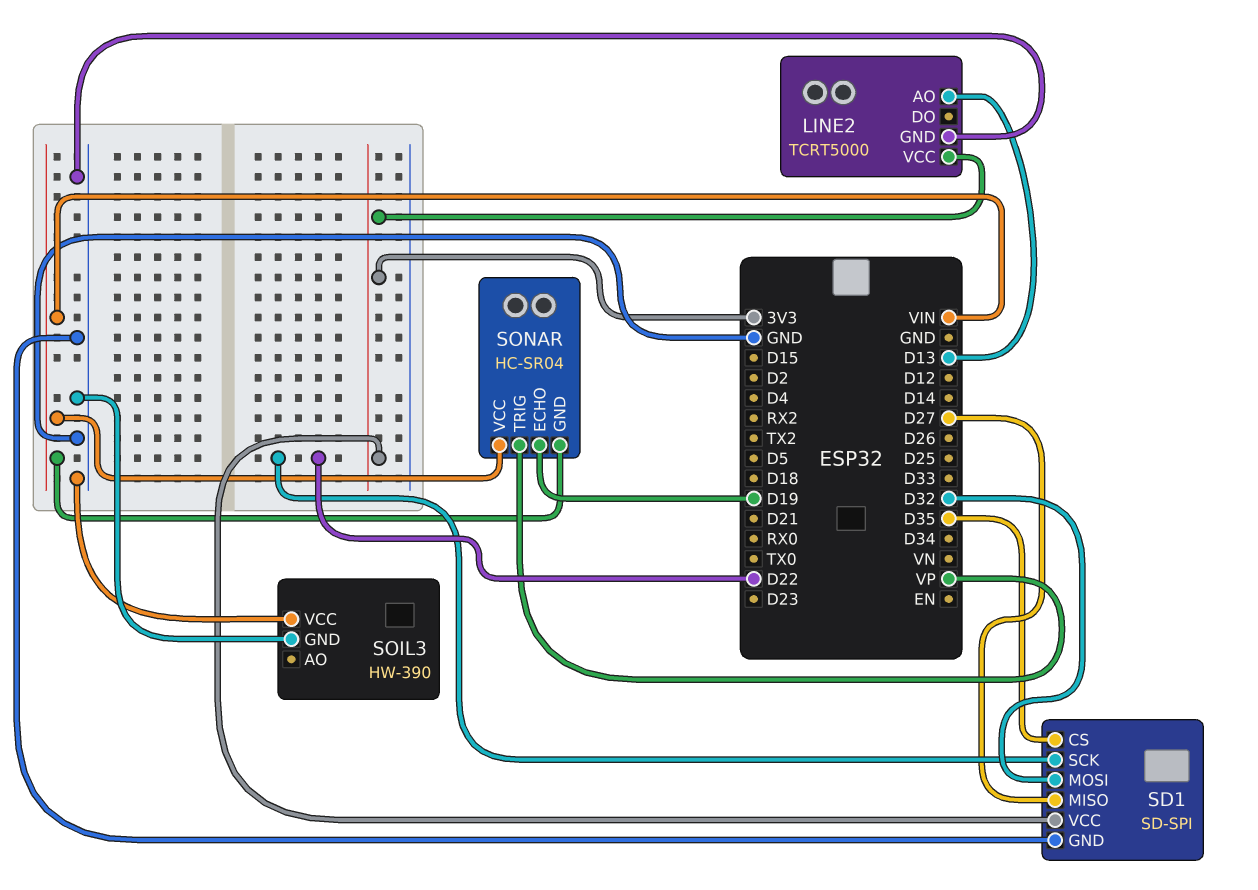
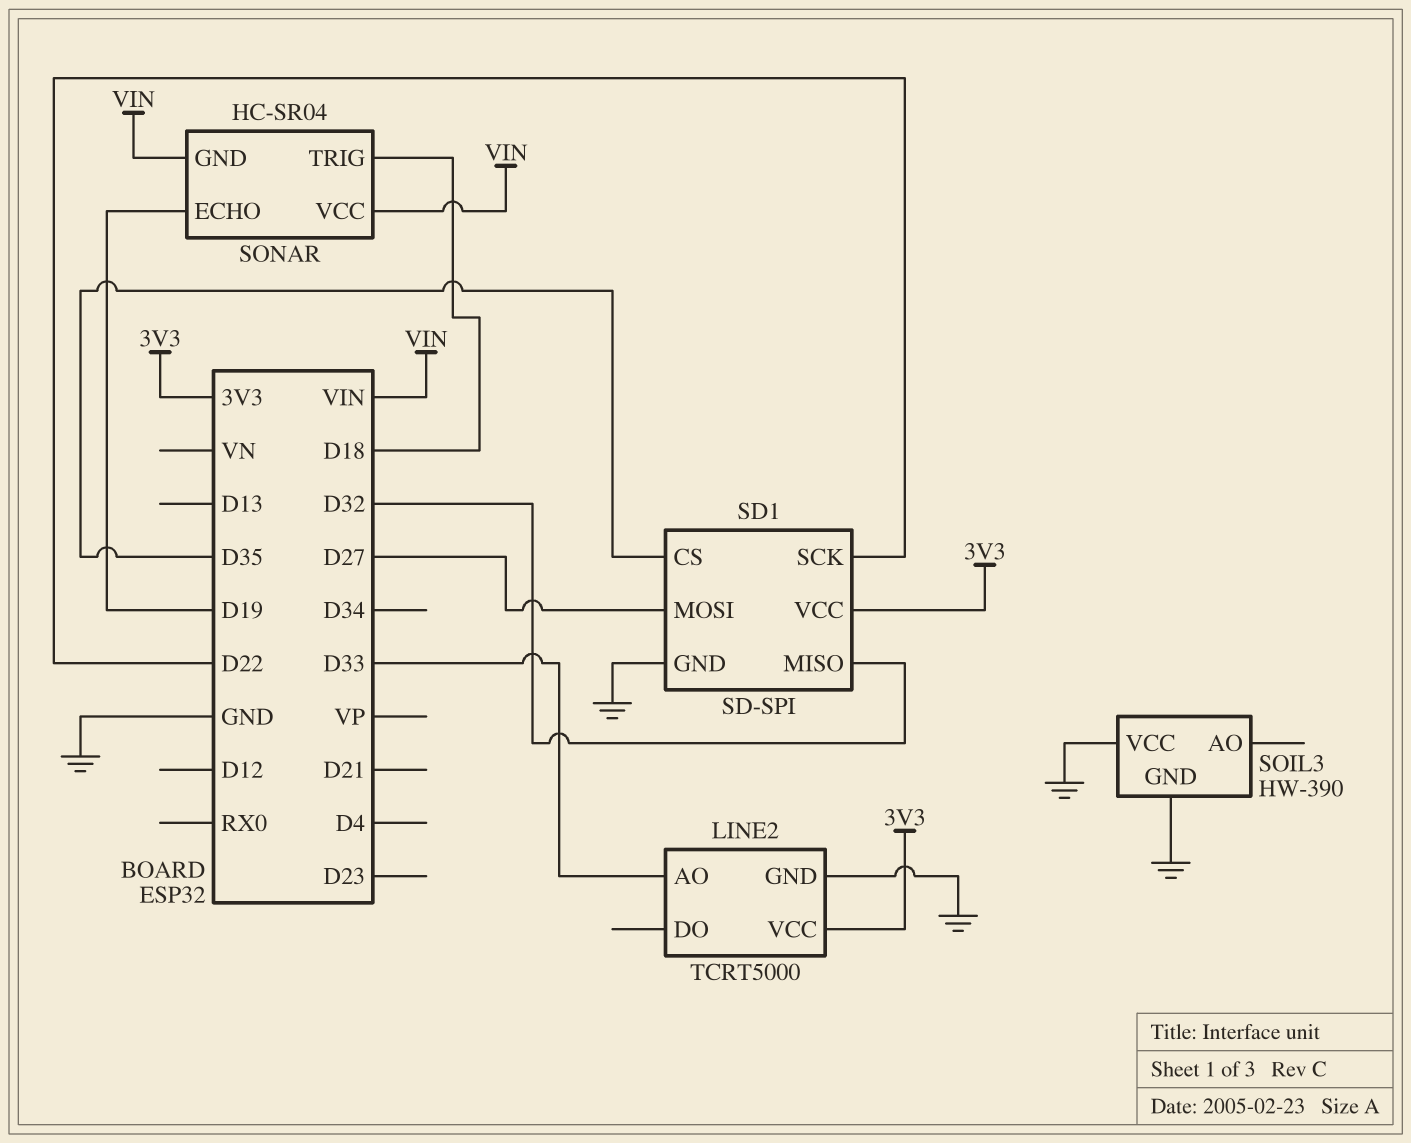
LINE2 pin AO: D13 -> D33
SD1 pin MISO: D27 -> D32
SD1 pin MOSI: D32 -> D27
SONAR pin TRIG: VP -> D18

